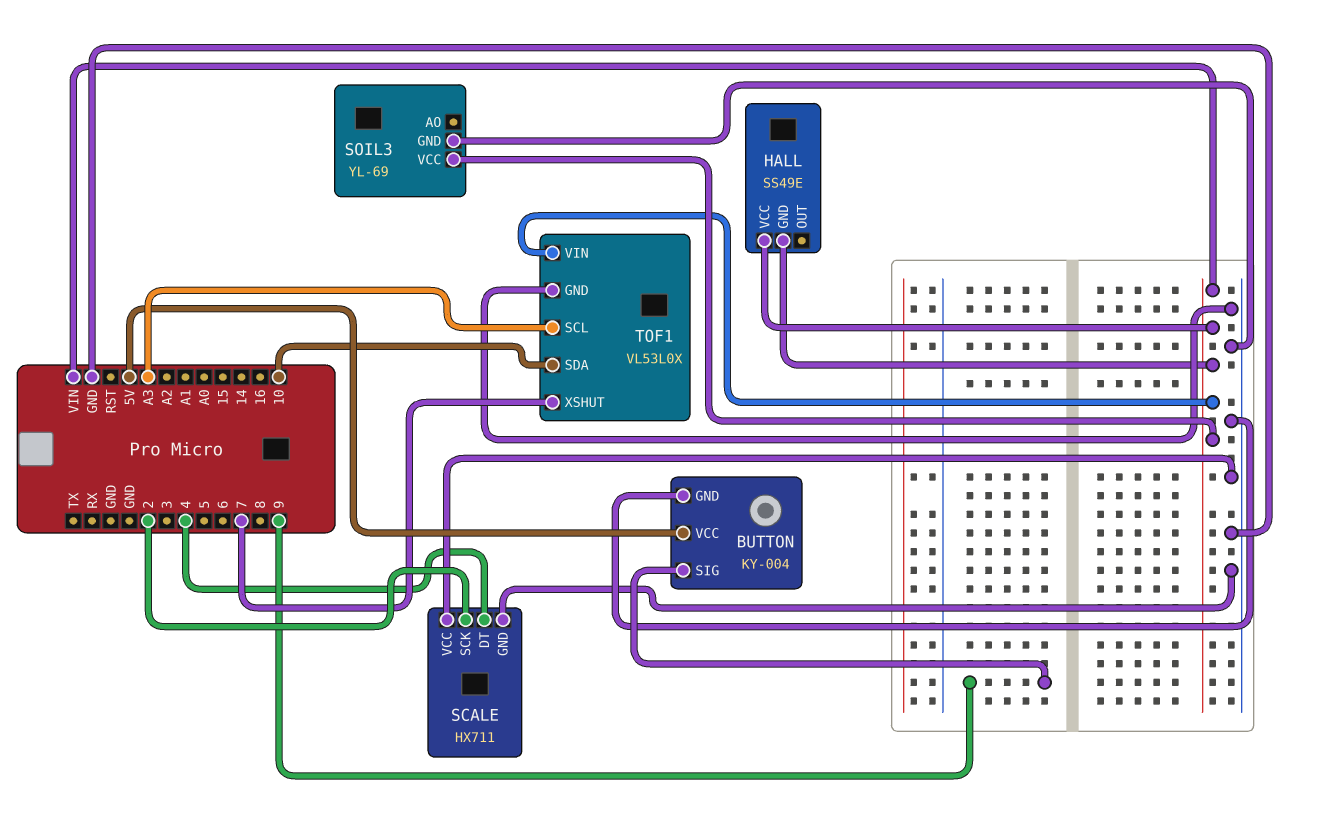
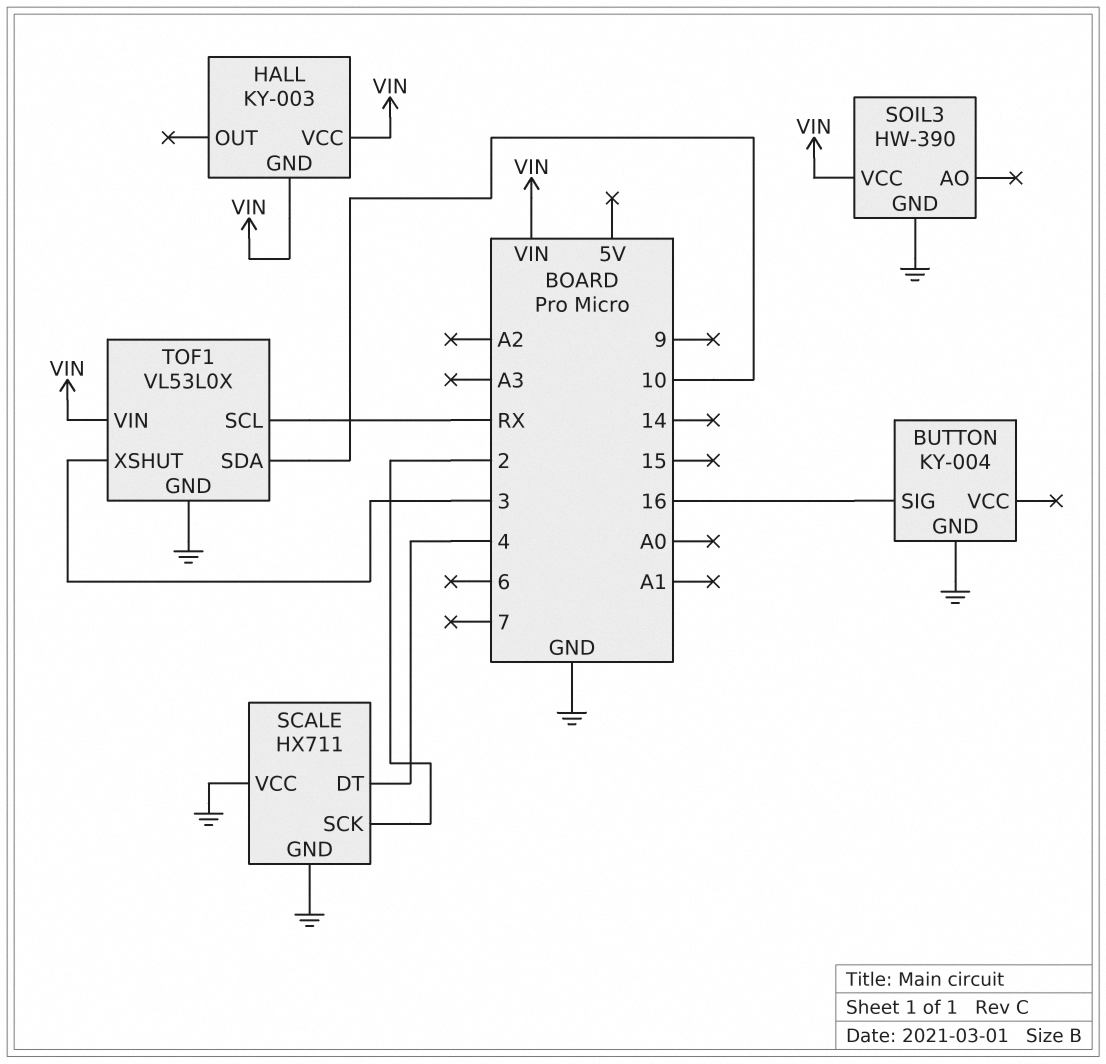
BUTTON pin SIG: 9 -> 16
BUTTON pin VCC: 5V -> none
HALL: SS49E -> KY-003
SOIL3: YL-69 -> HW-390
TOF1 pin SCL: A3 -> RX
TOF1 pin XSHUT: 7 -> 3

